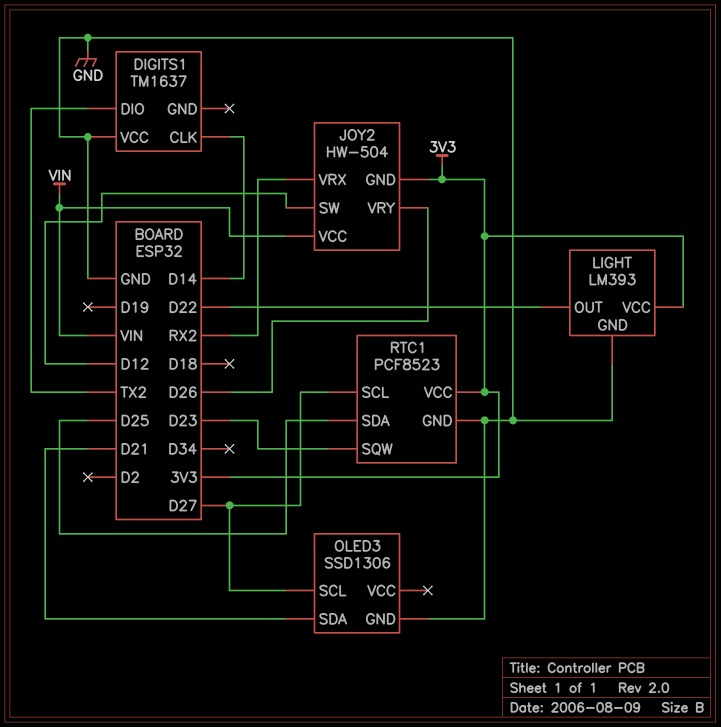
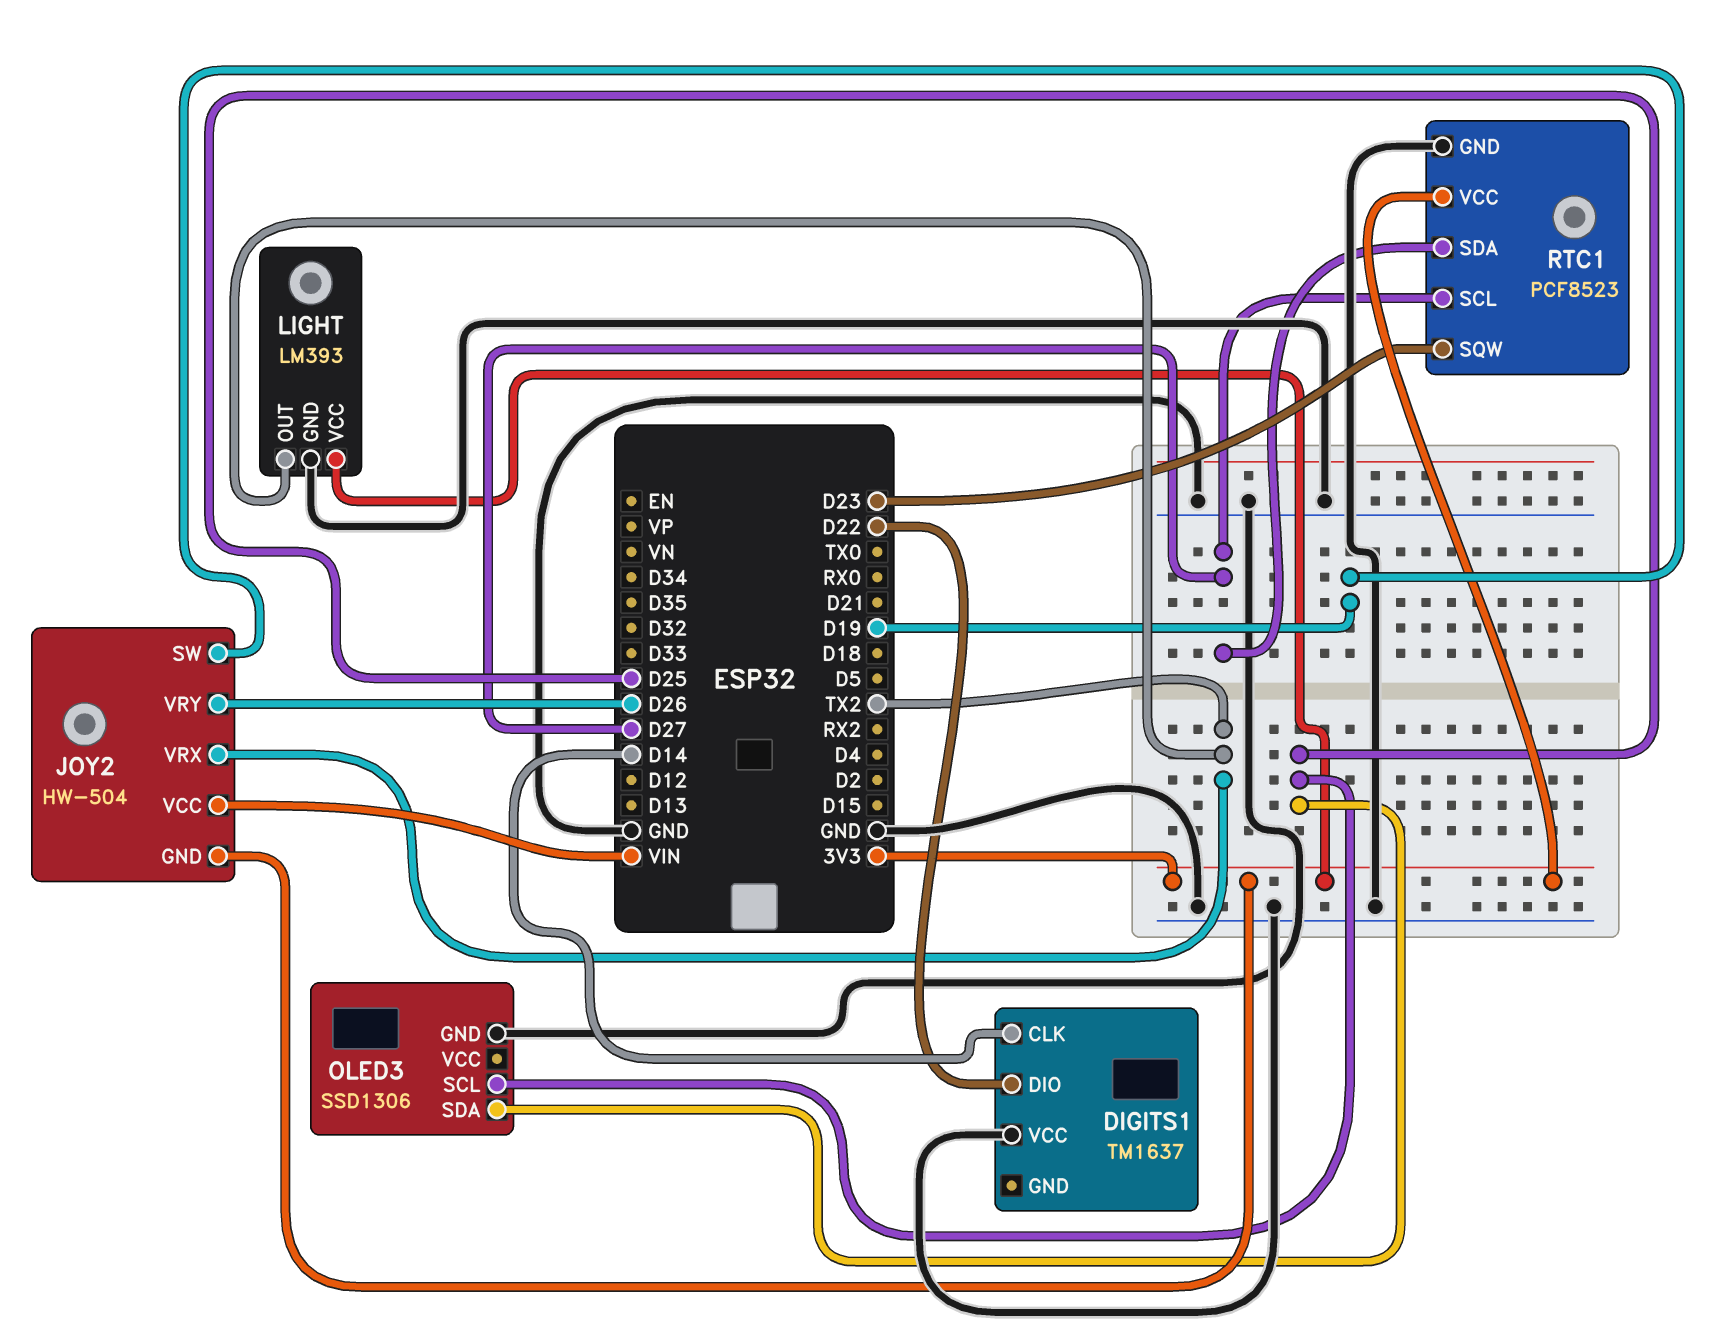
DIGITS1 pin DIO: TX2 -> D22
JOY2 pin SW: D12 -> D19
JOY2 pin VRX: RX2 -> TX2
LIGHT pin OUT: D22 -> TX2
OLED3 pin SCL: D27 -> D25
OLED3 pin SDA: D21 -> D25
RTC1 pin SDA: D25 -> D27

